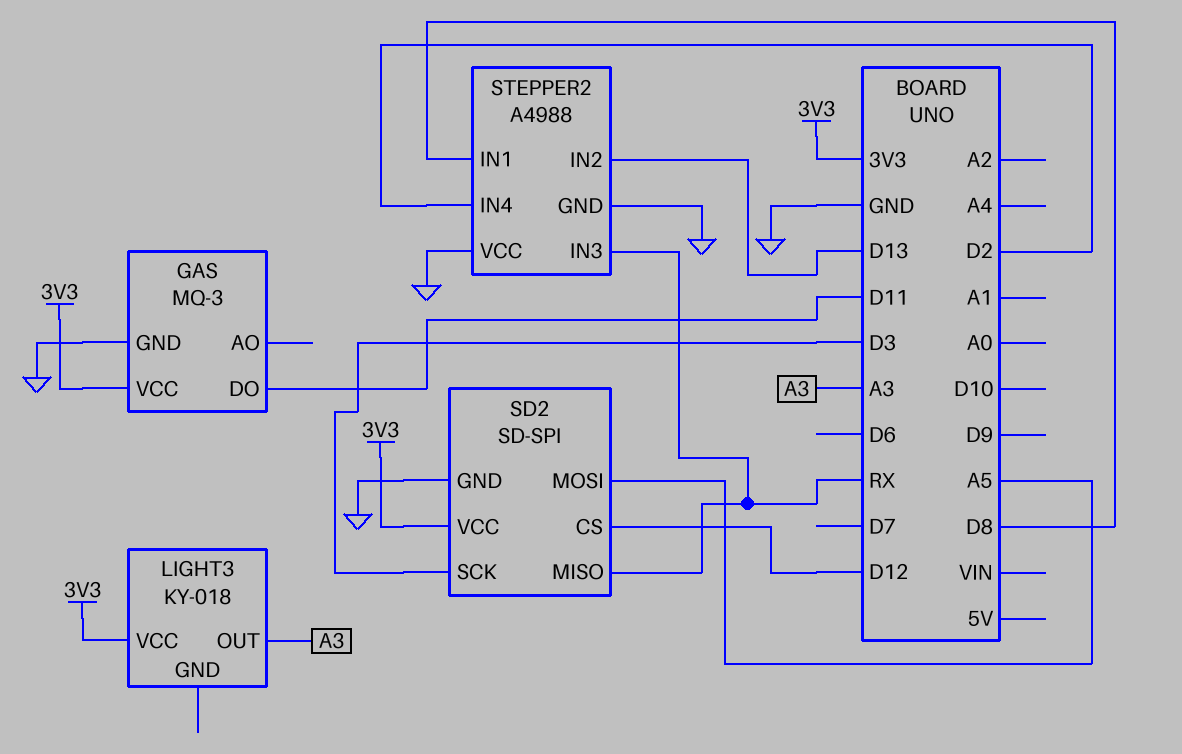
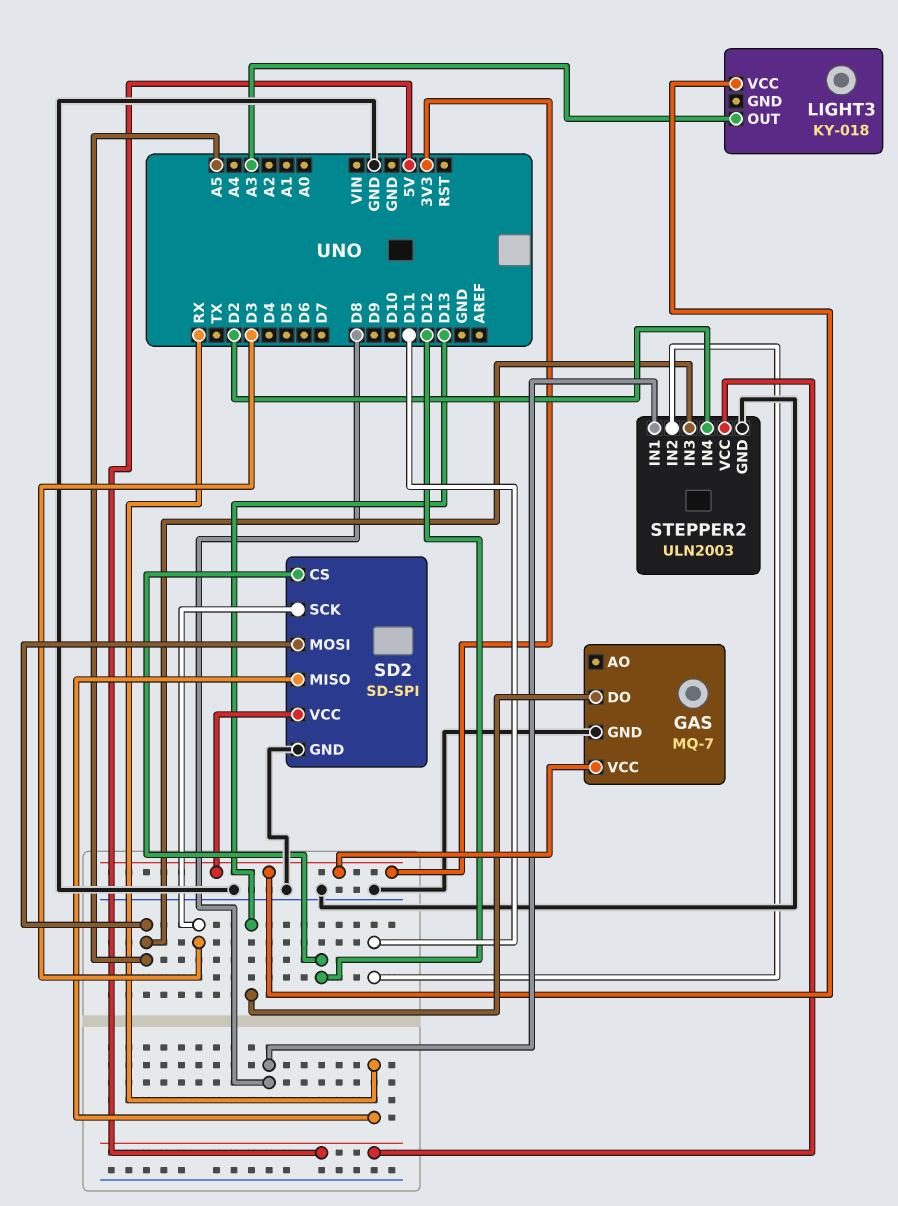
GAS: MQ-3 -> MQ-7
GAS pin DO: D11 -> D13
STEPPER2: A4988 -> ULN2003
STEPPER2 pin IN2: D13 -> D11
STEPPER2 pin IN3: RX -> A5
STEPPER2 pin VCC: GND -> 5V

